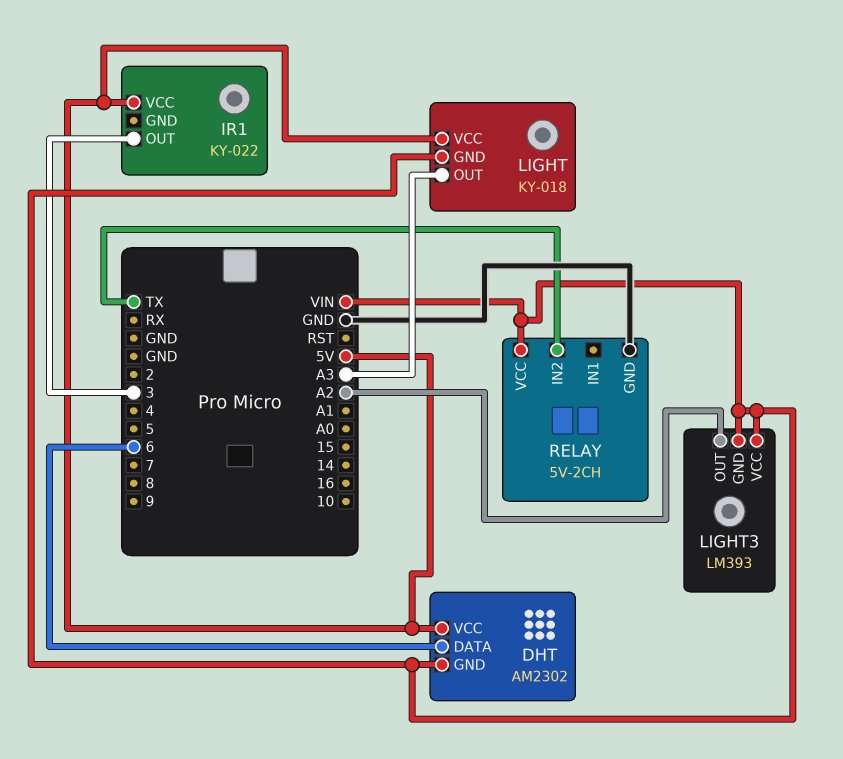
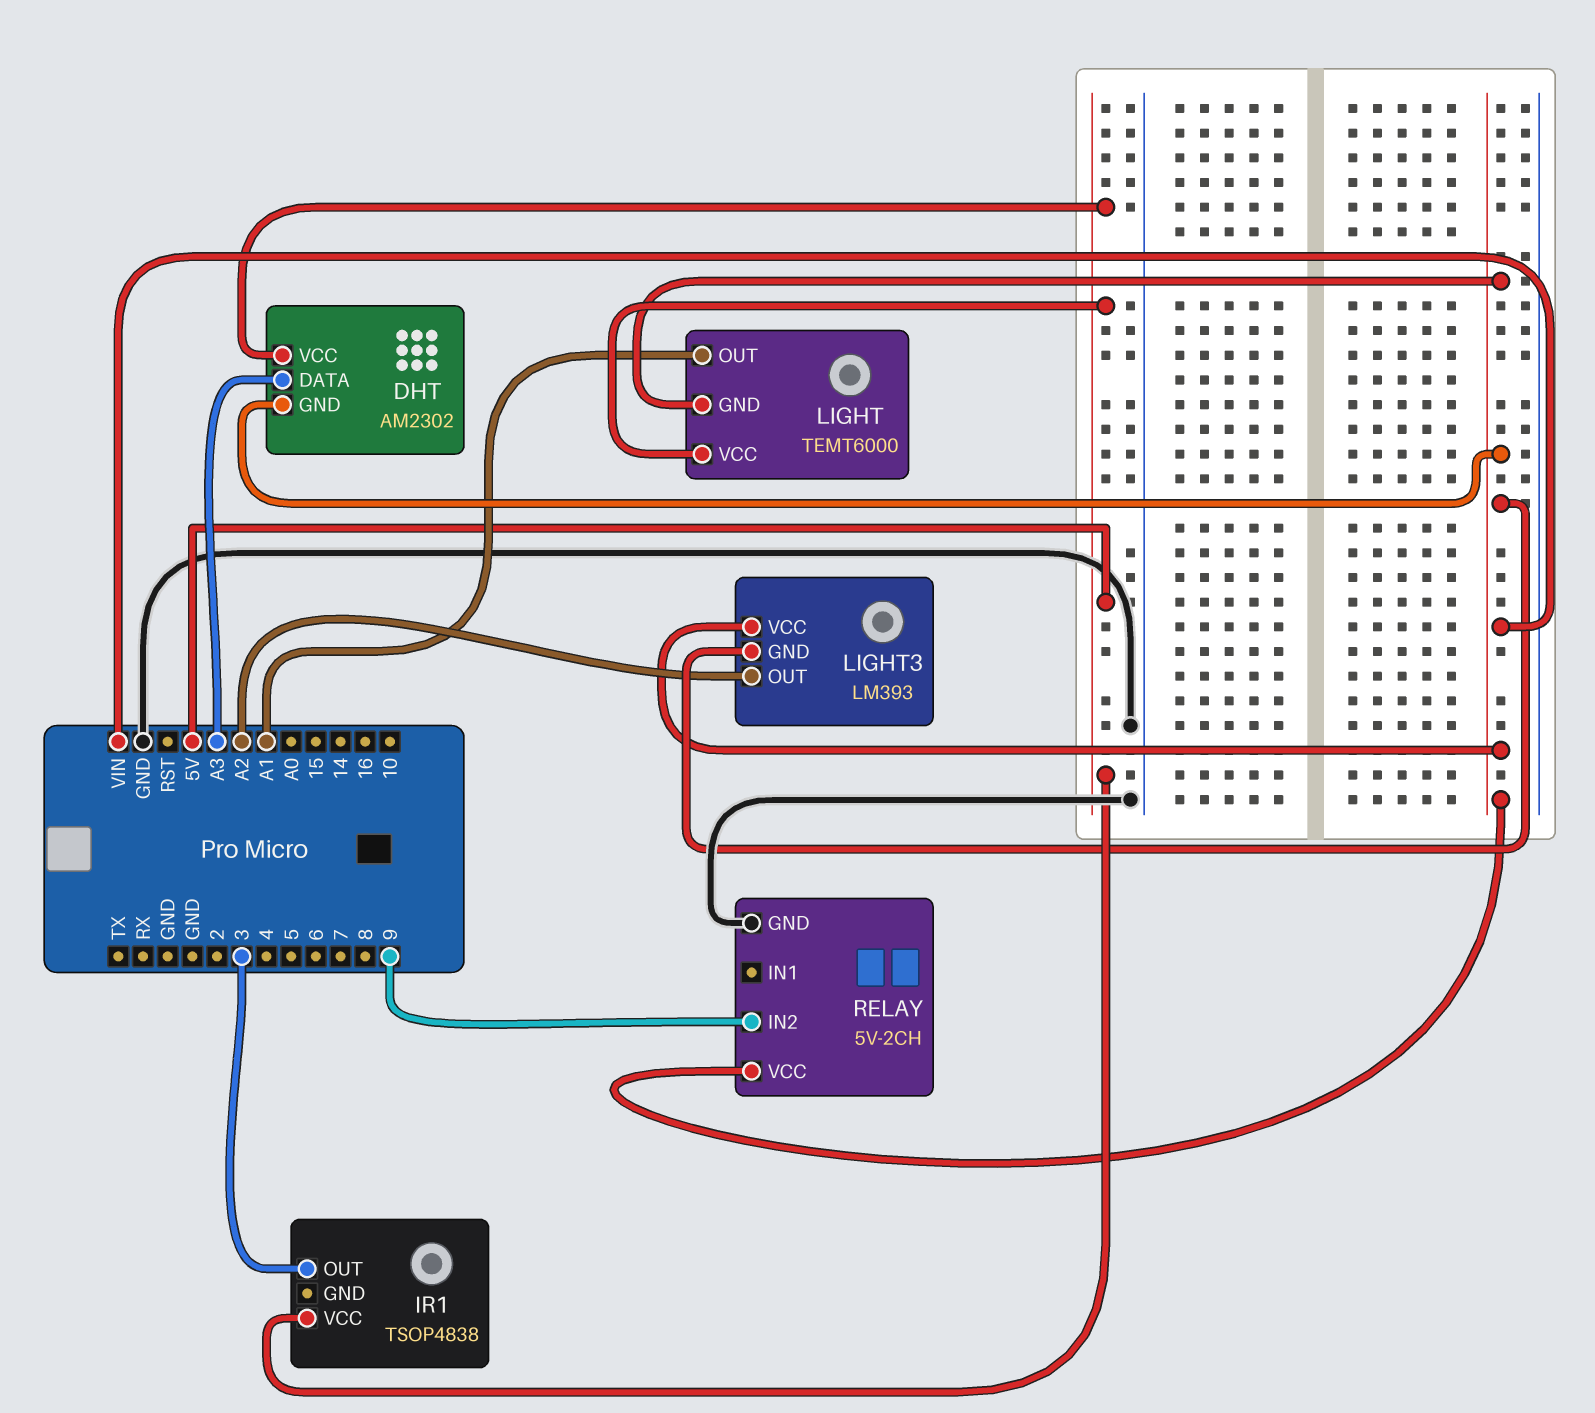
DHT pin DATA: 6 -> A3
IR1: KY-022 -> TSOP4838
LIGHT: KY-018 -> TEMT6000
LIGHT pin OUT: A3 -> A1
RELAY pin IN2: TX -> 9

